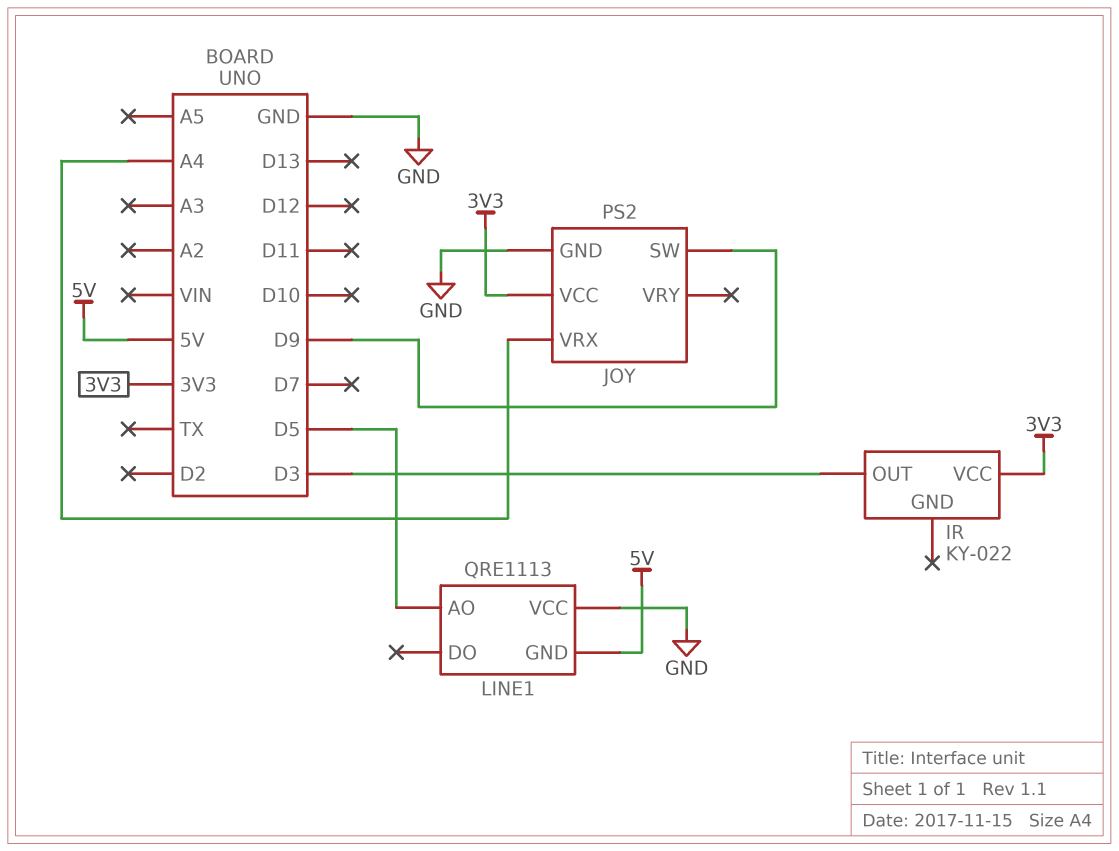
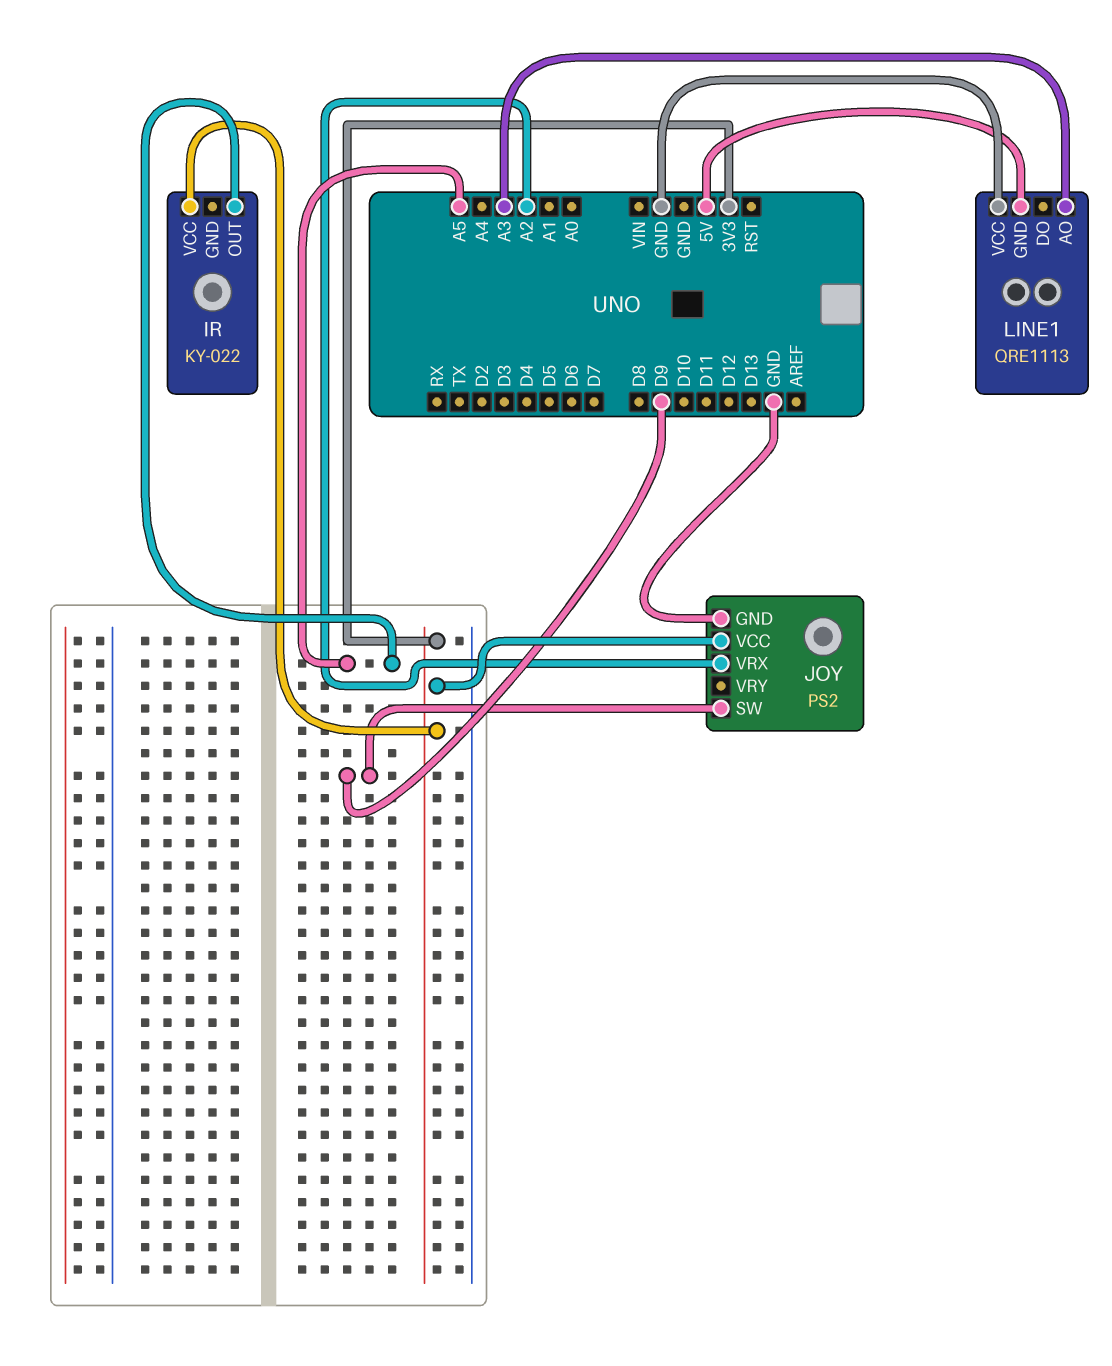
IR pin OUT: D3 -> A5
JOY pin VRX: A4 -> A2
LINE1 pin AO: D5 -> A3

